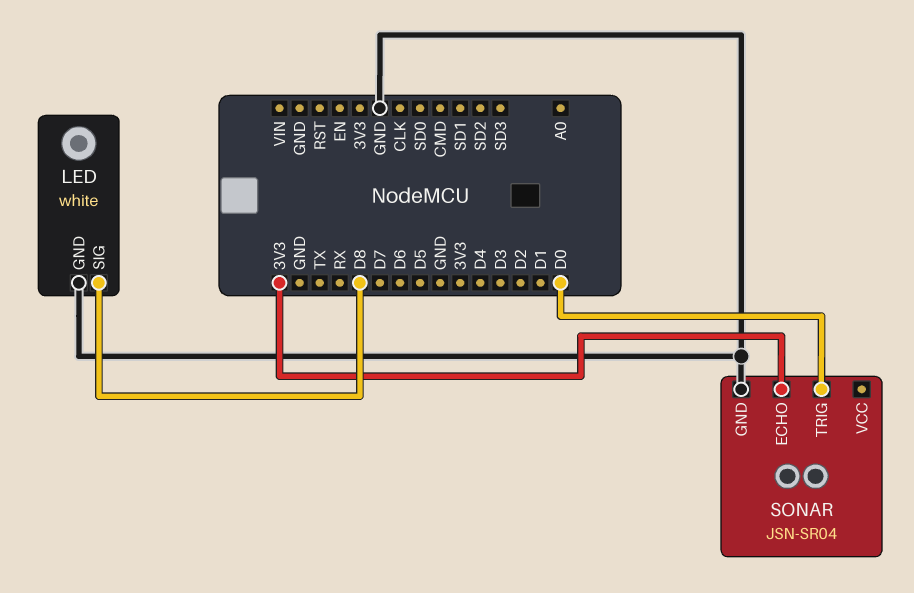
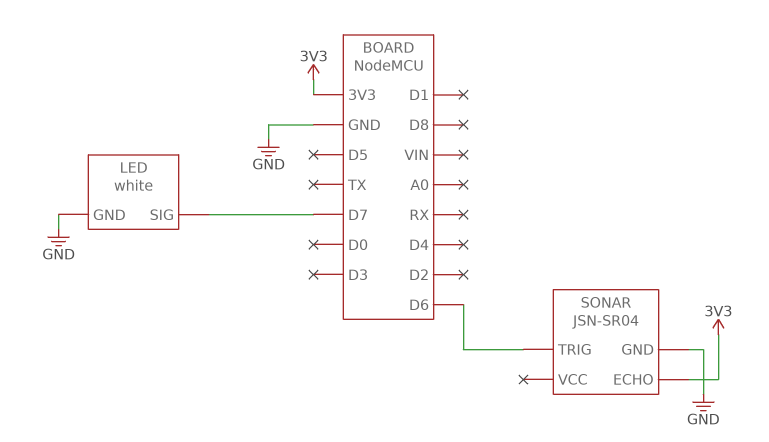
LED pin SIG: D8 -> D7
SONAR pin TRIG: D0 -> D6

